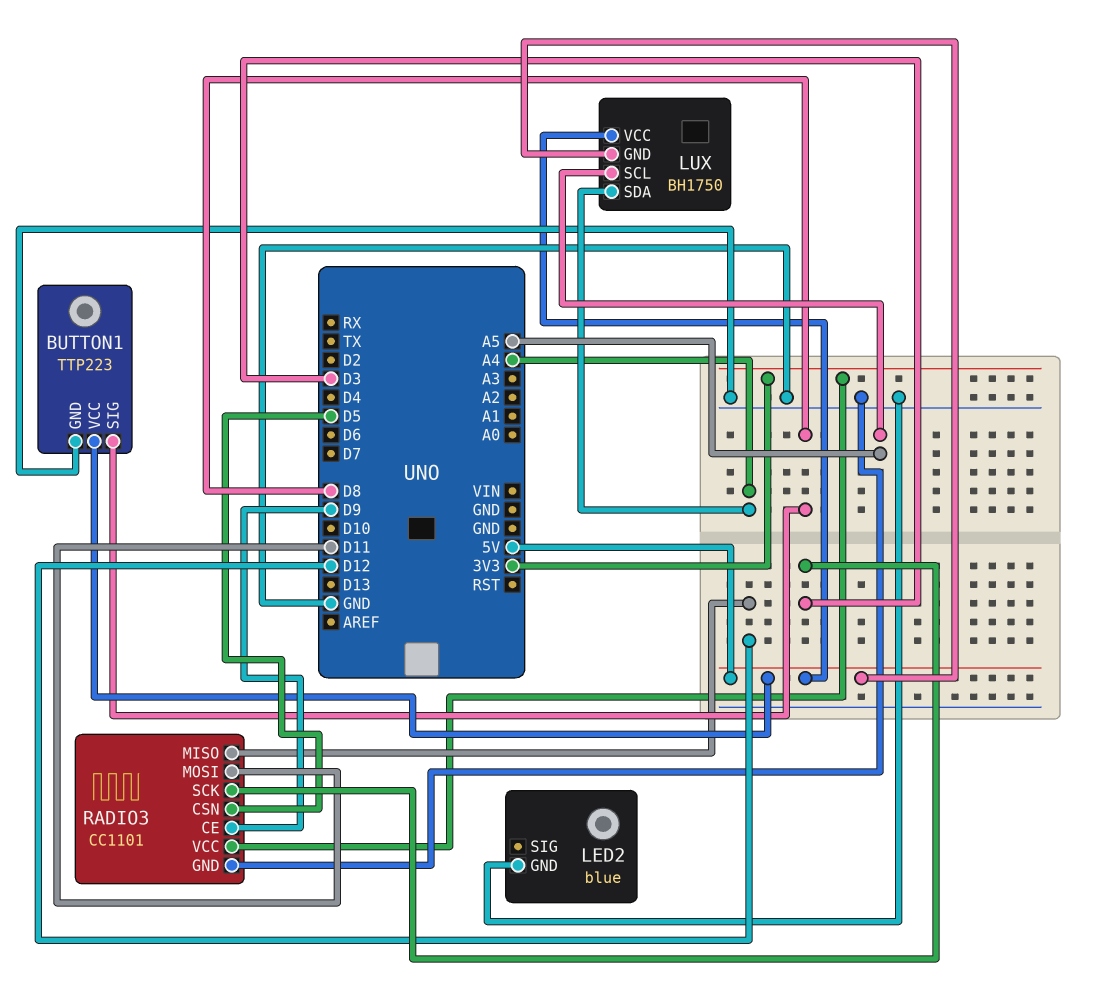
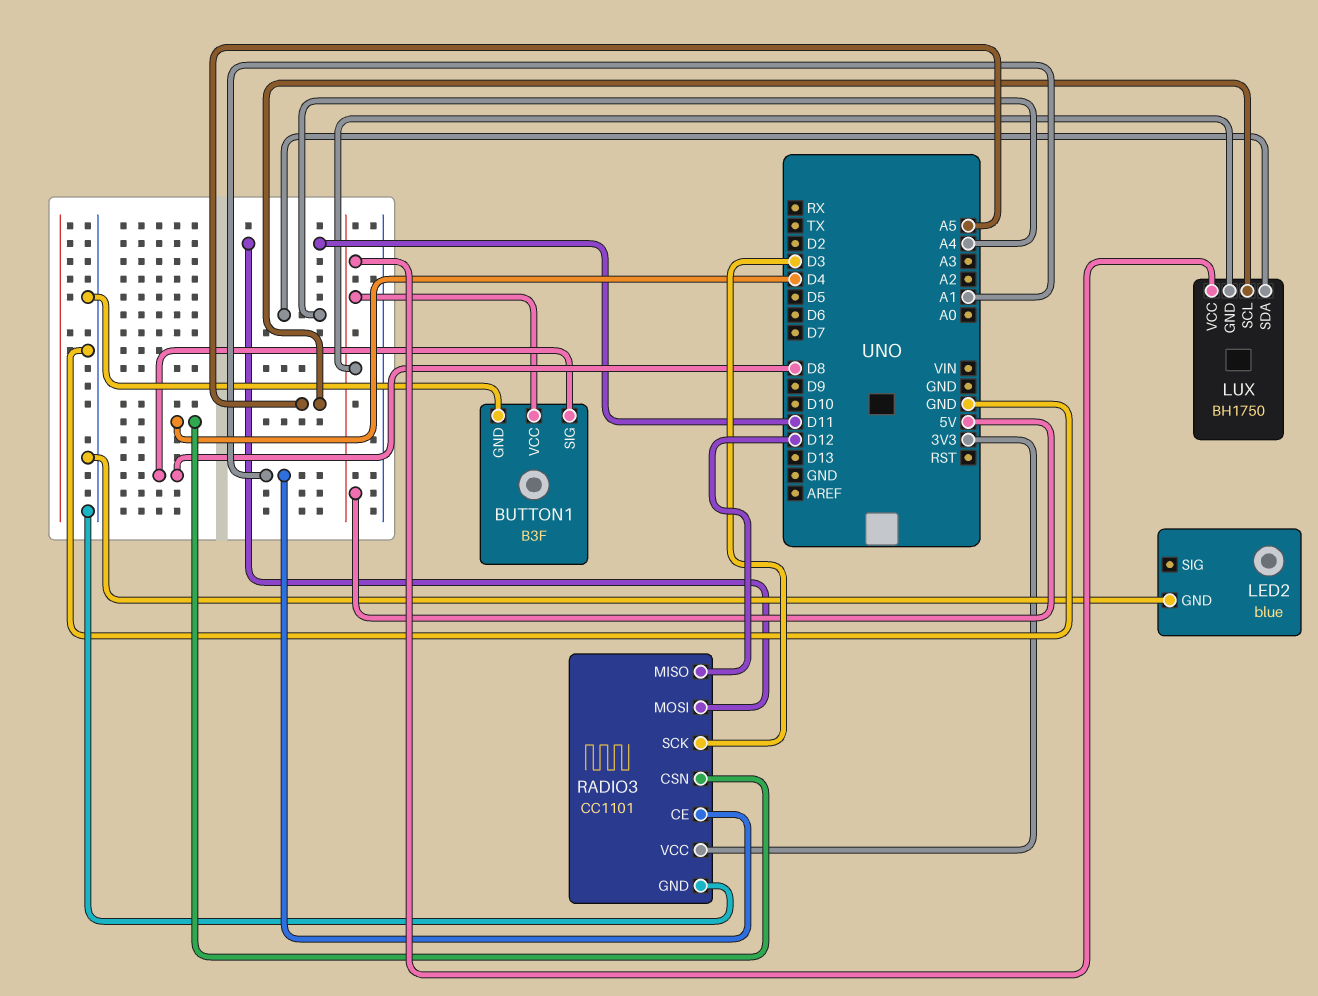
BUTTON1: TTP223 -> B3F
RADIO3 pin CE: D9 -> A1
RADIO3 pin CSN: D5 -> D4

